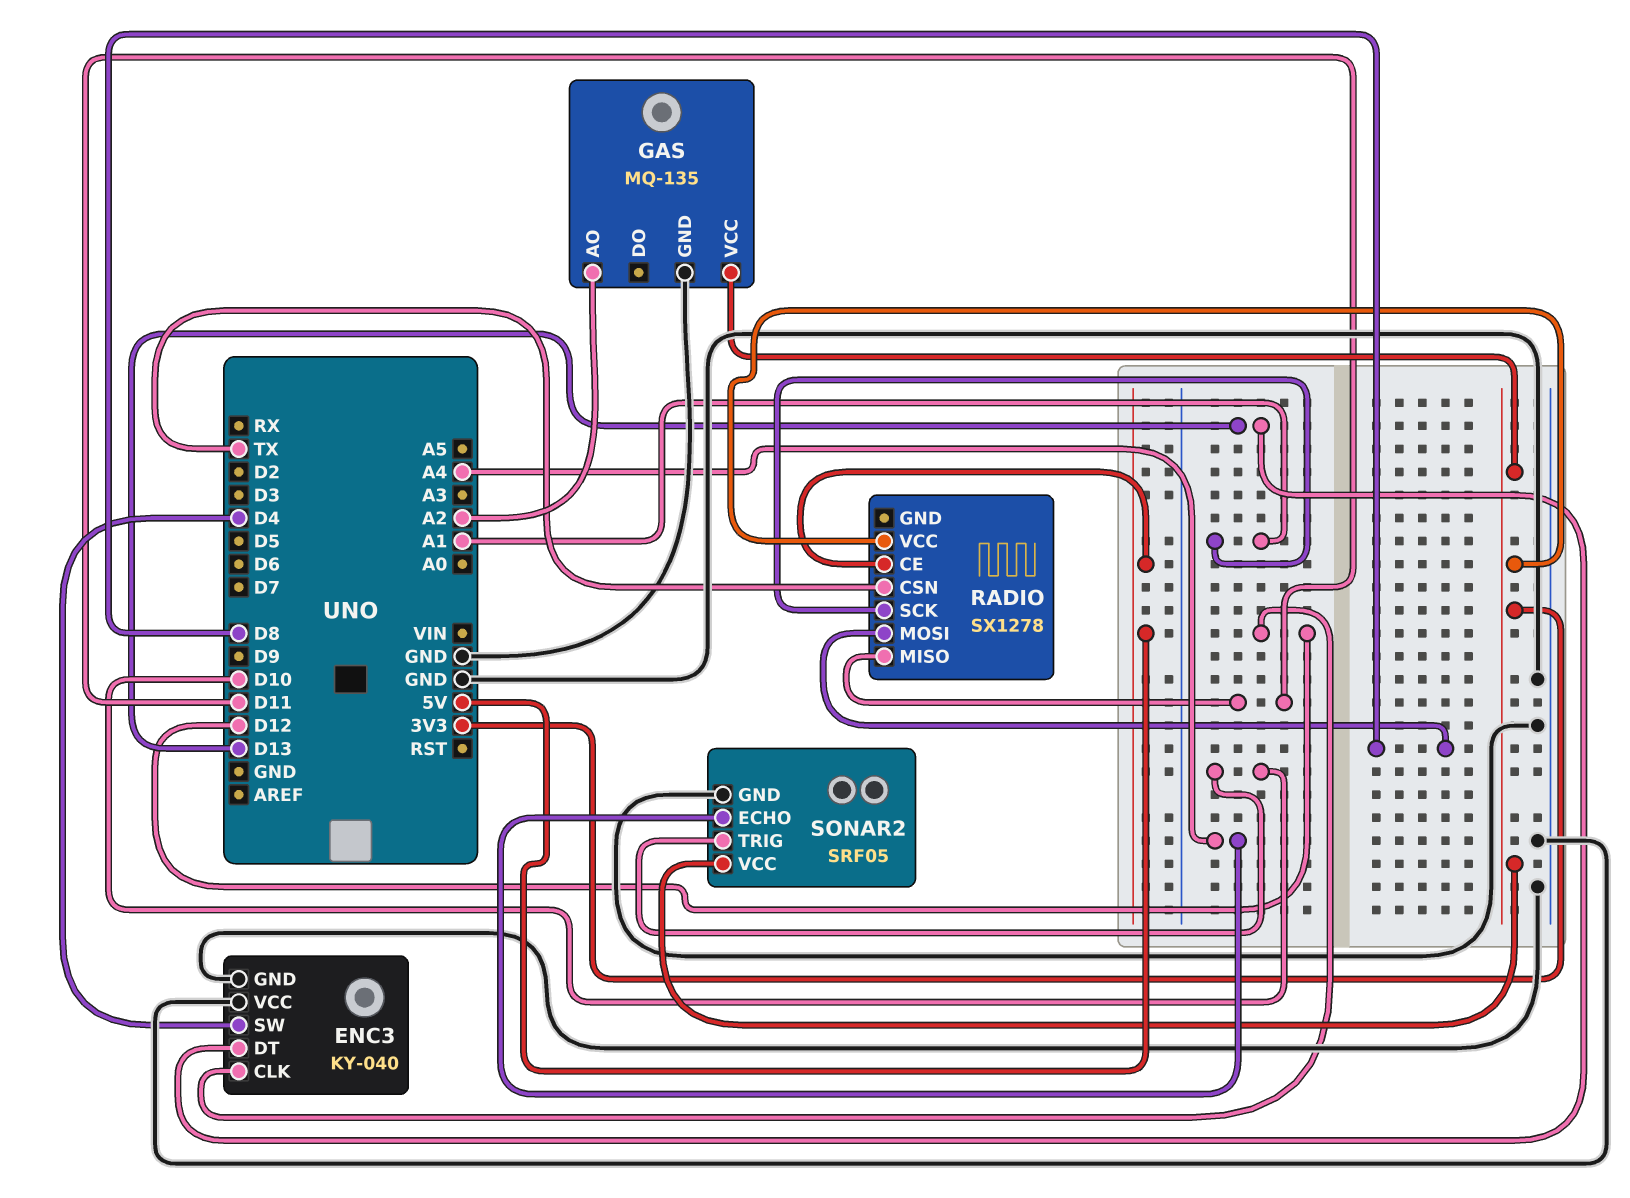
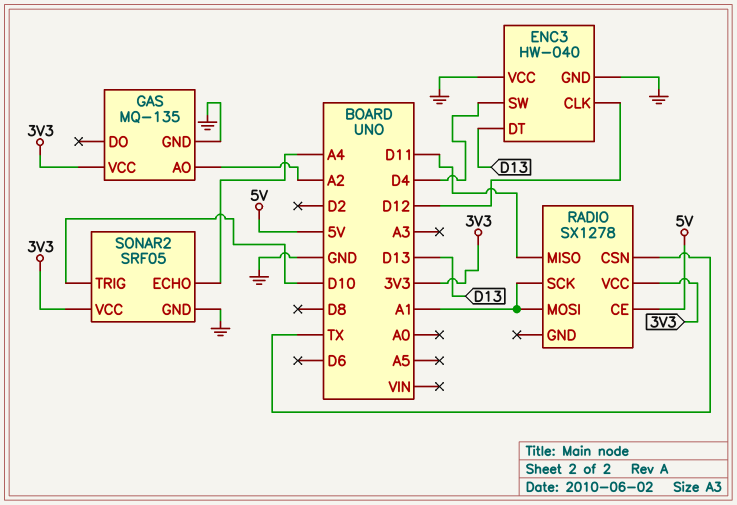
ENC3: KY-040 -> HW-040
RADIO pin MOSI: D8 -> A1

